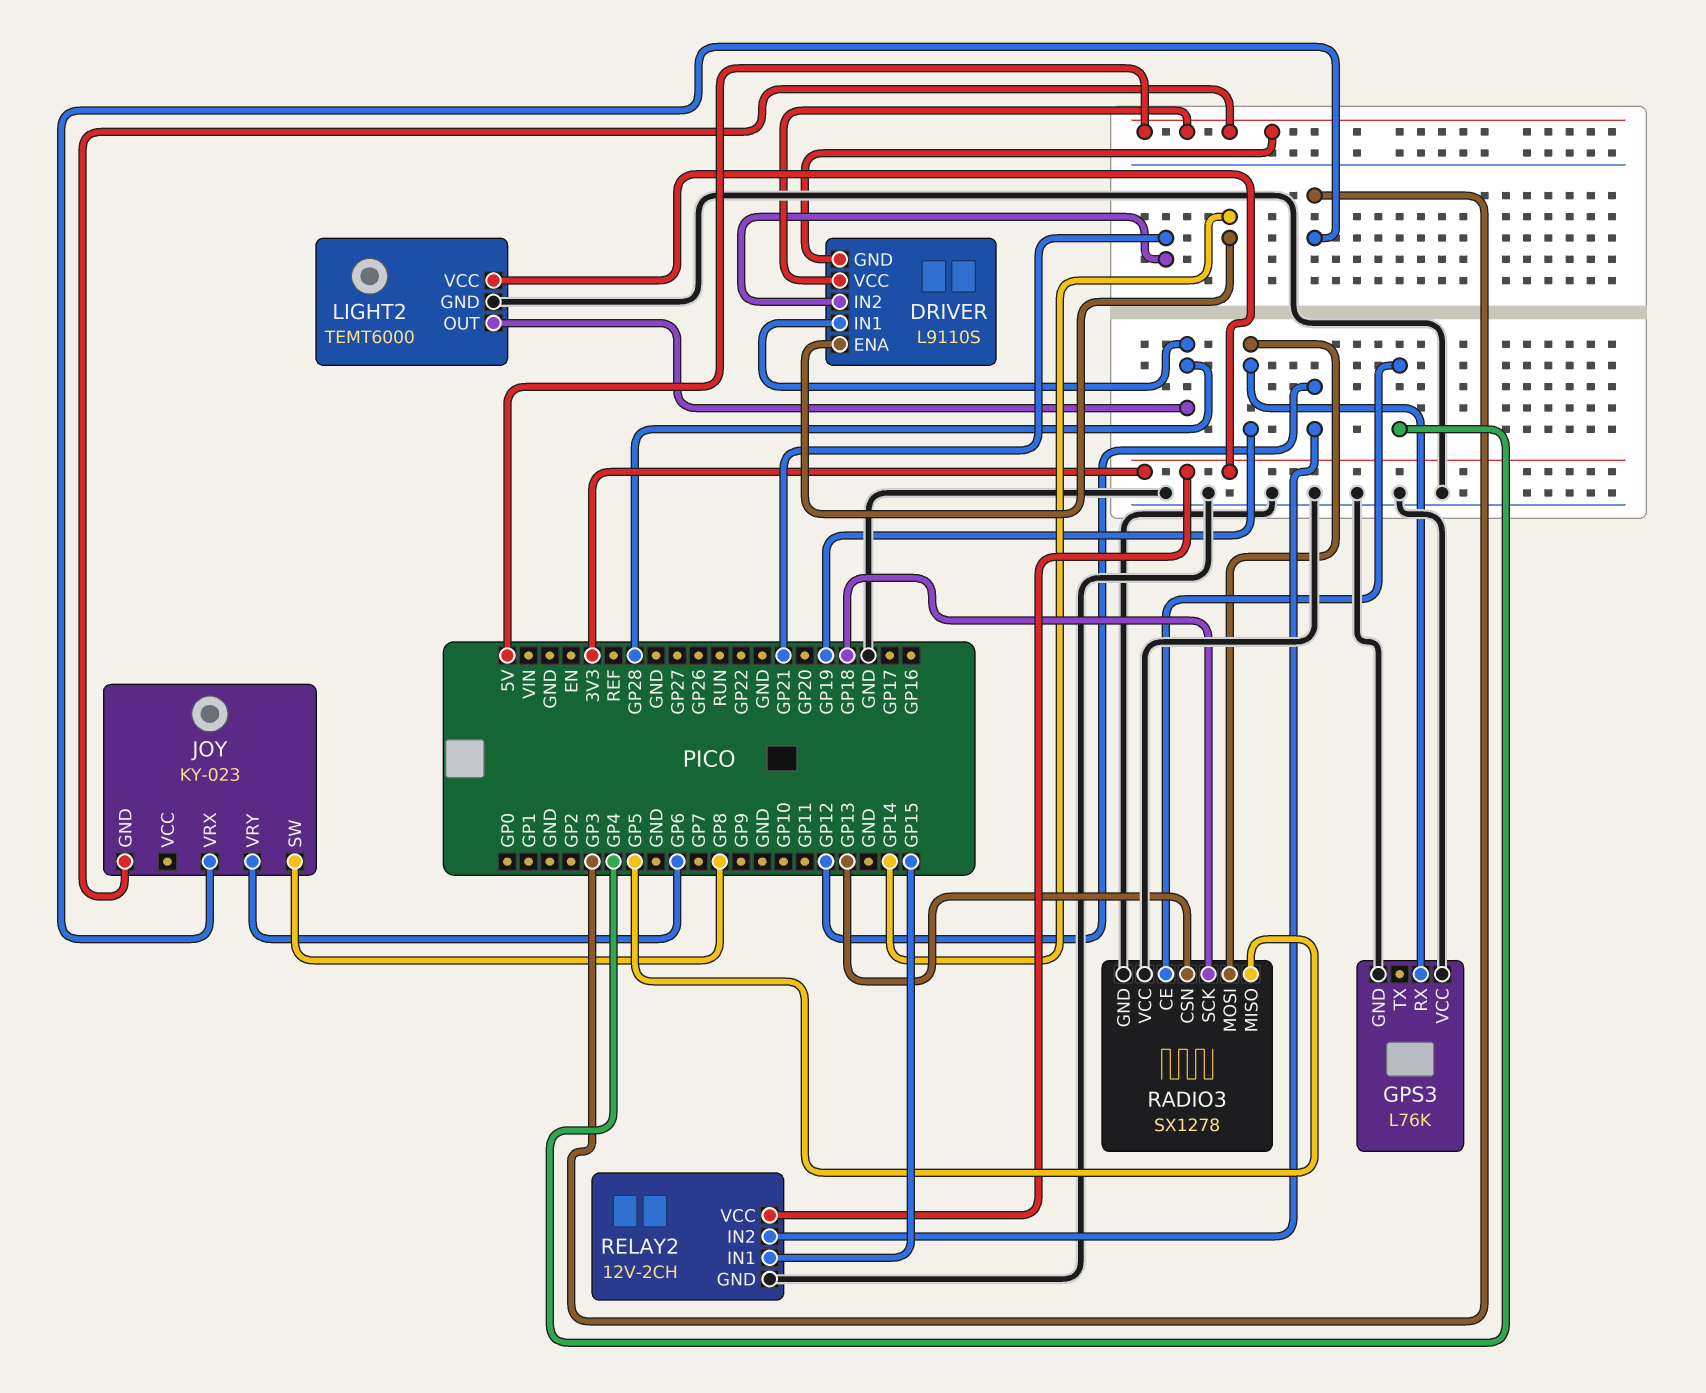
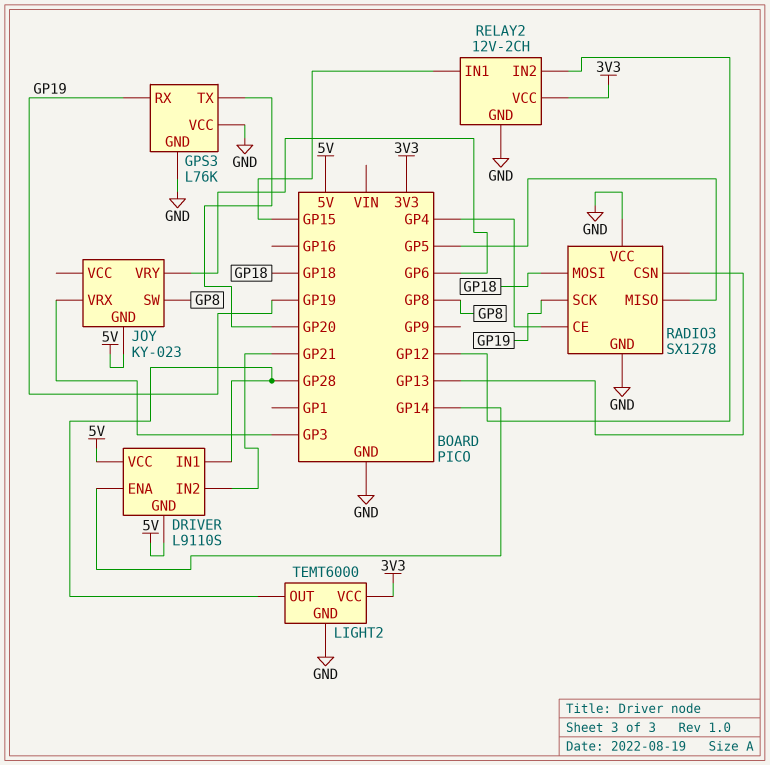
GPS3 pin TX: none -> GP20
RADIO3 pin MOSI: GP19 -> GP18
RADIO3 pin SCK: GP18 -> GP19

